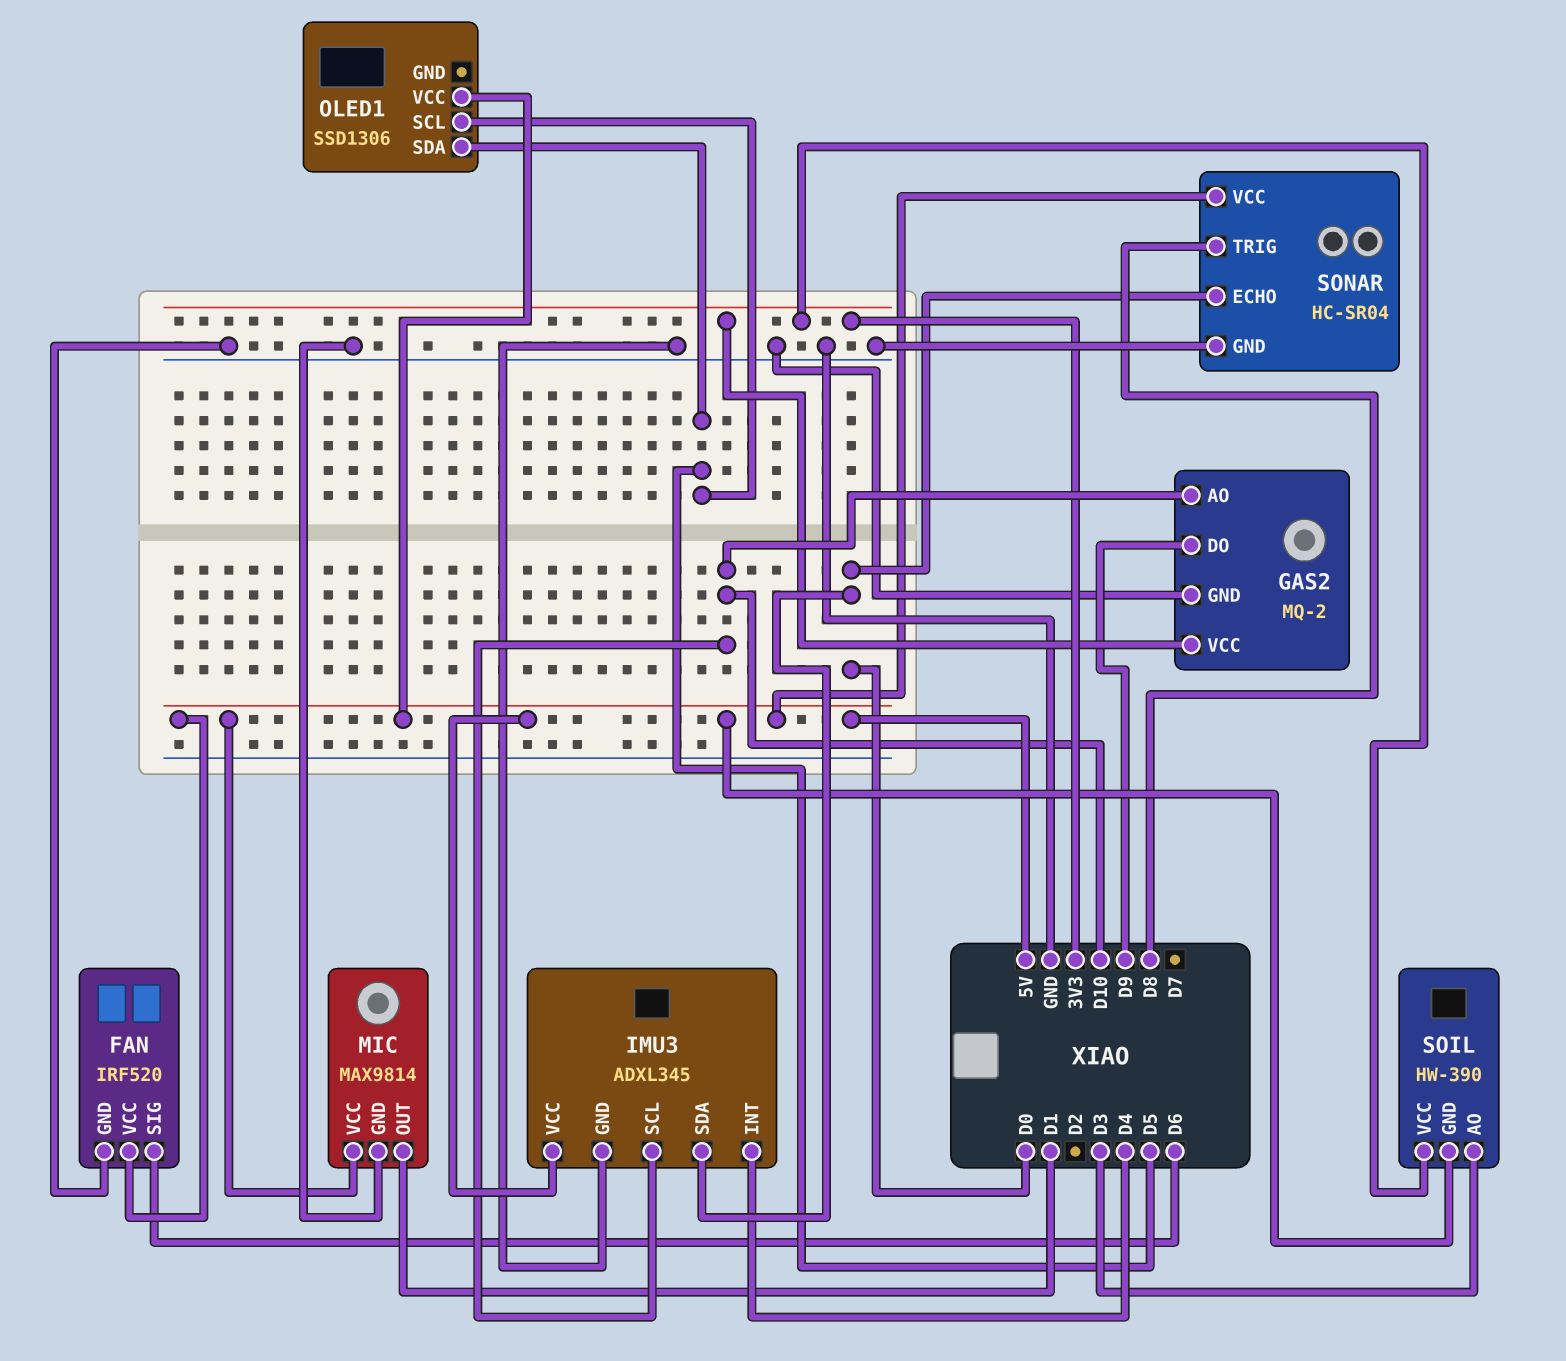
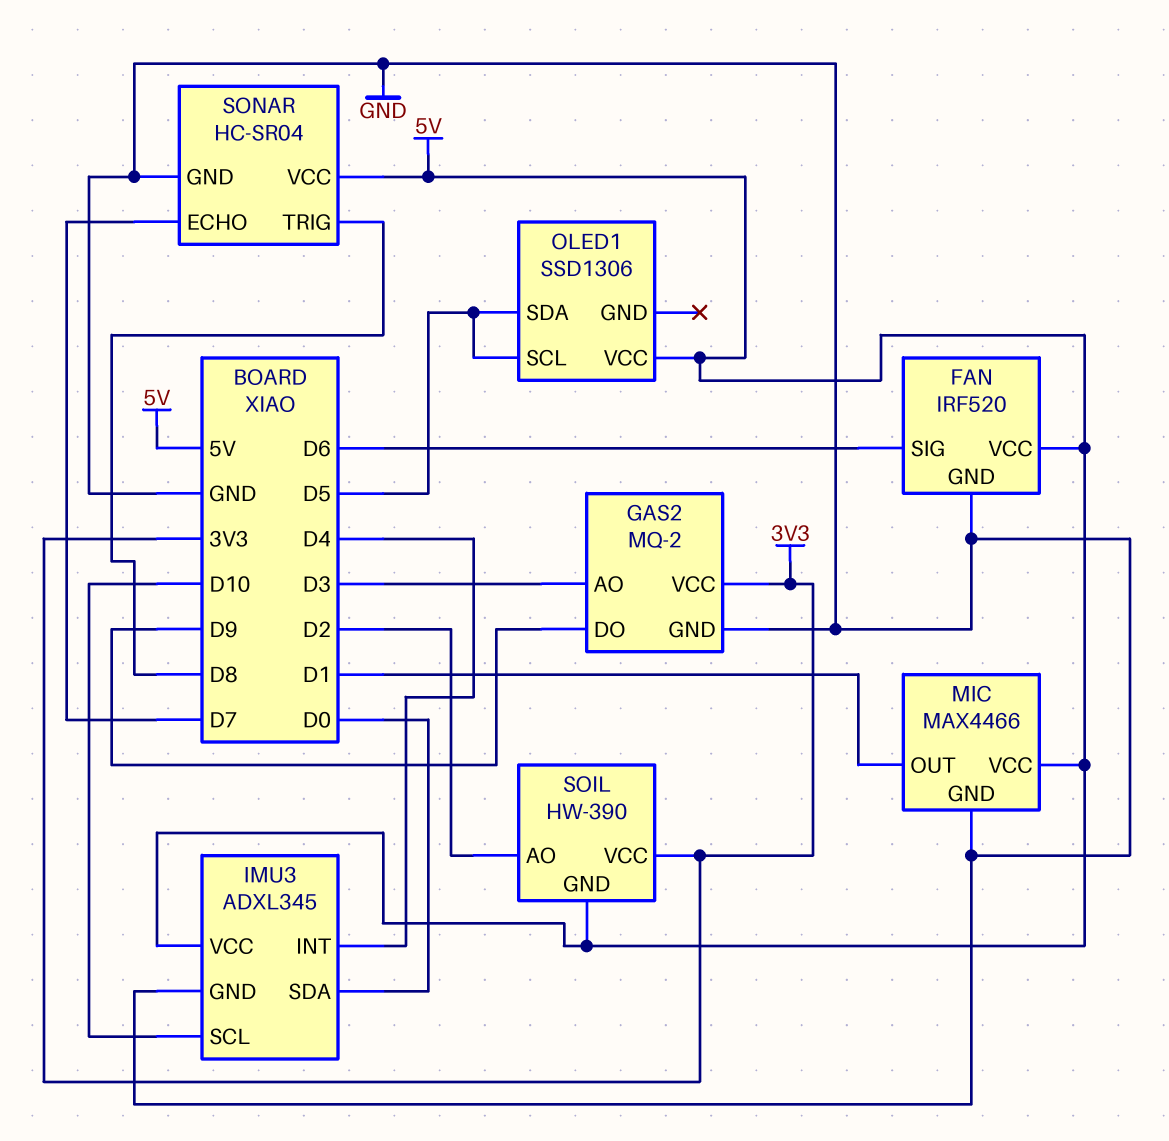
GAS2 pin AO: D10 -> D3
MIC: MAX9814 -> MAX4466
SOIL pin AO: D3 -> D2
SONAR pin ECHO: D0 -> D7

